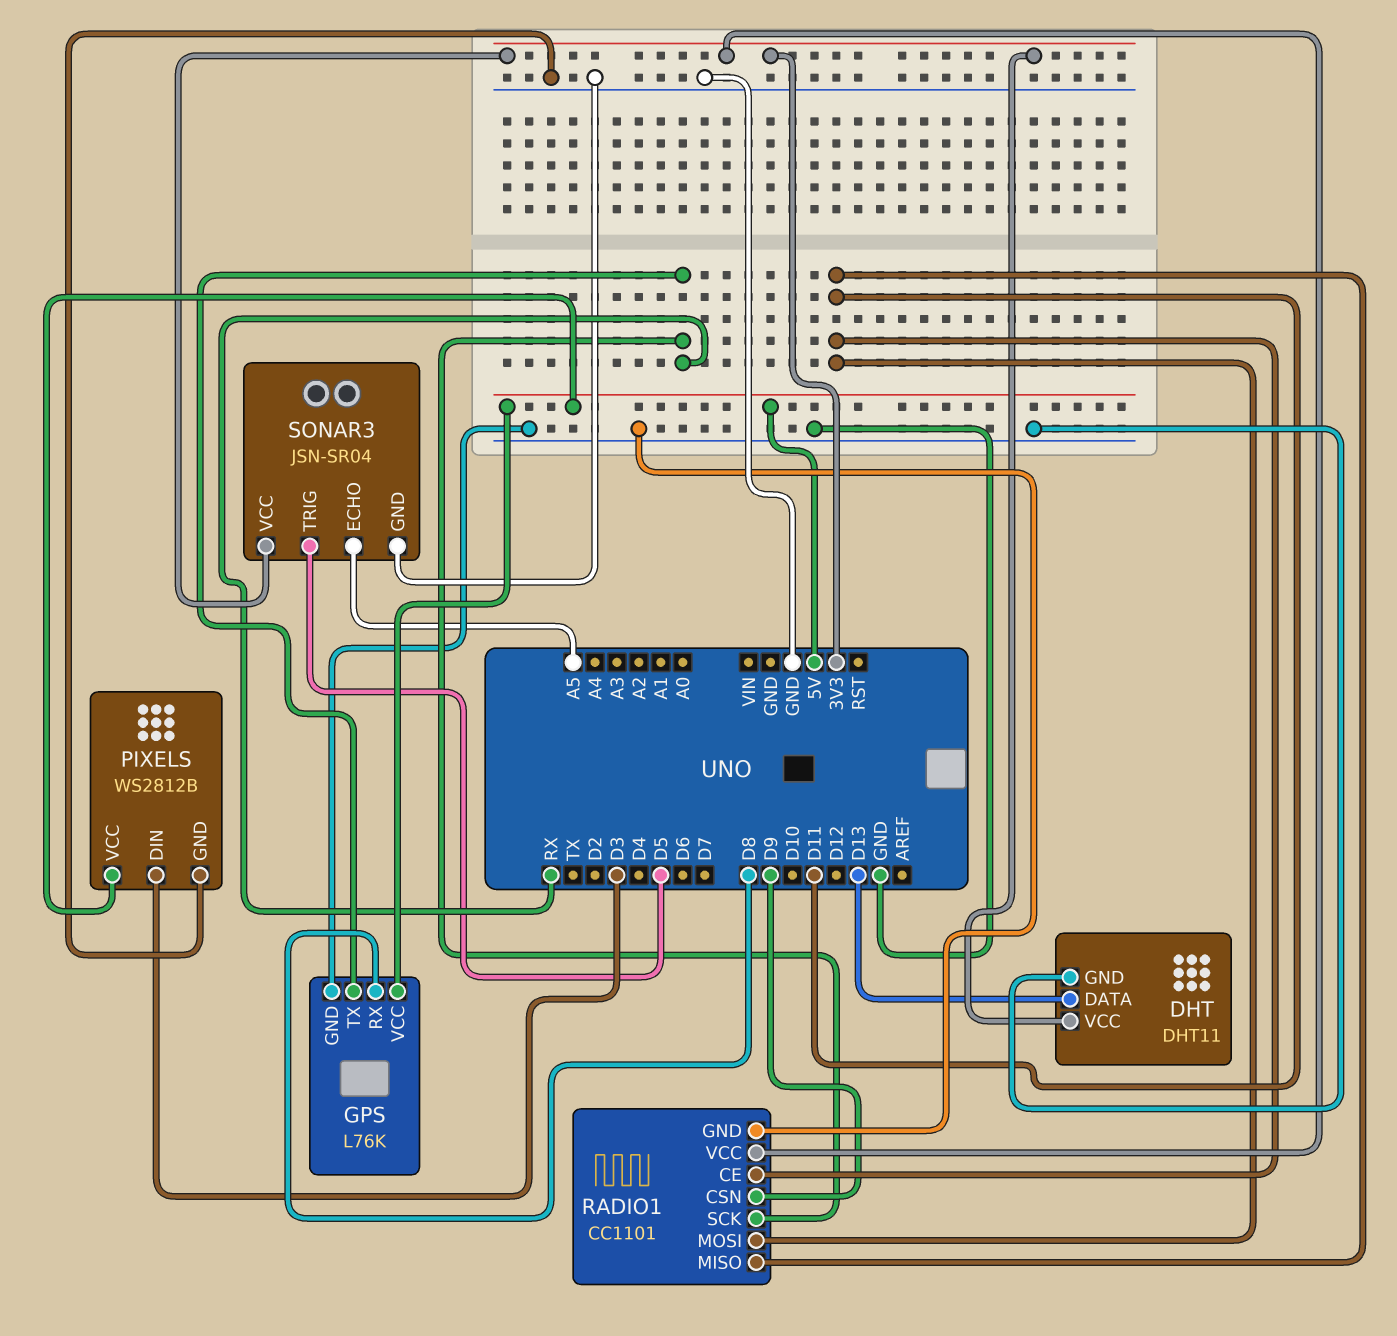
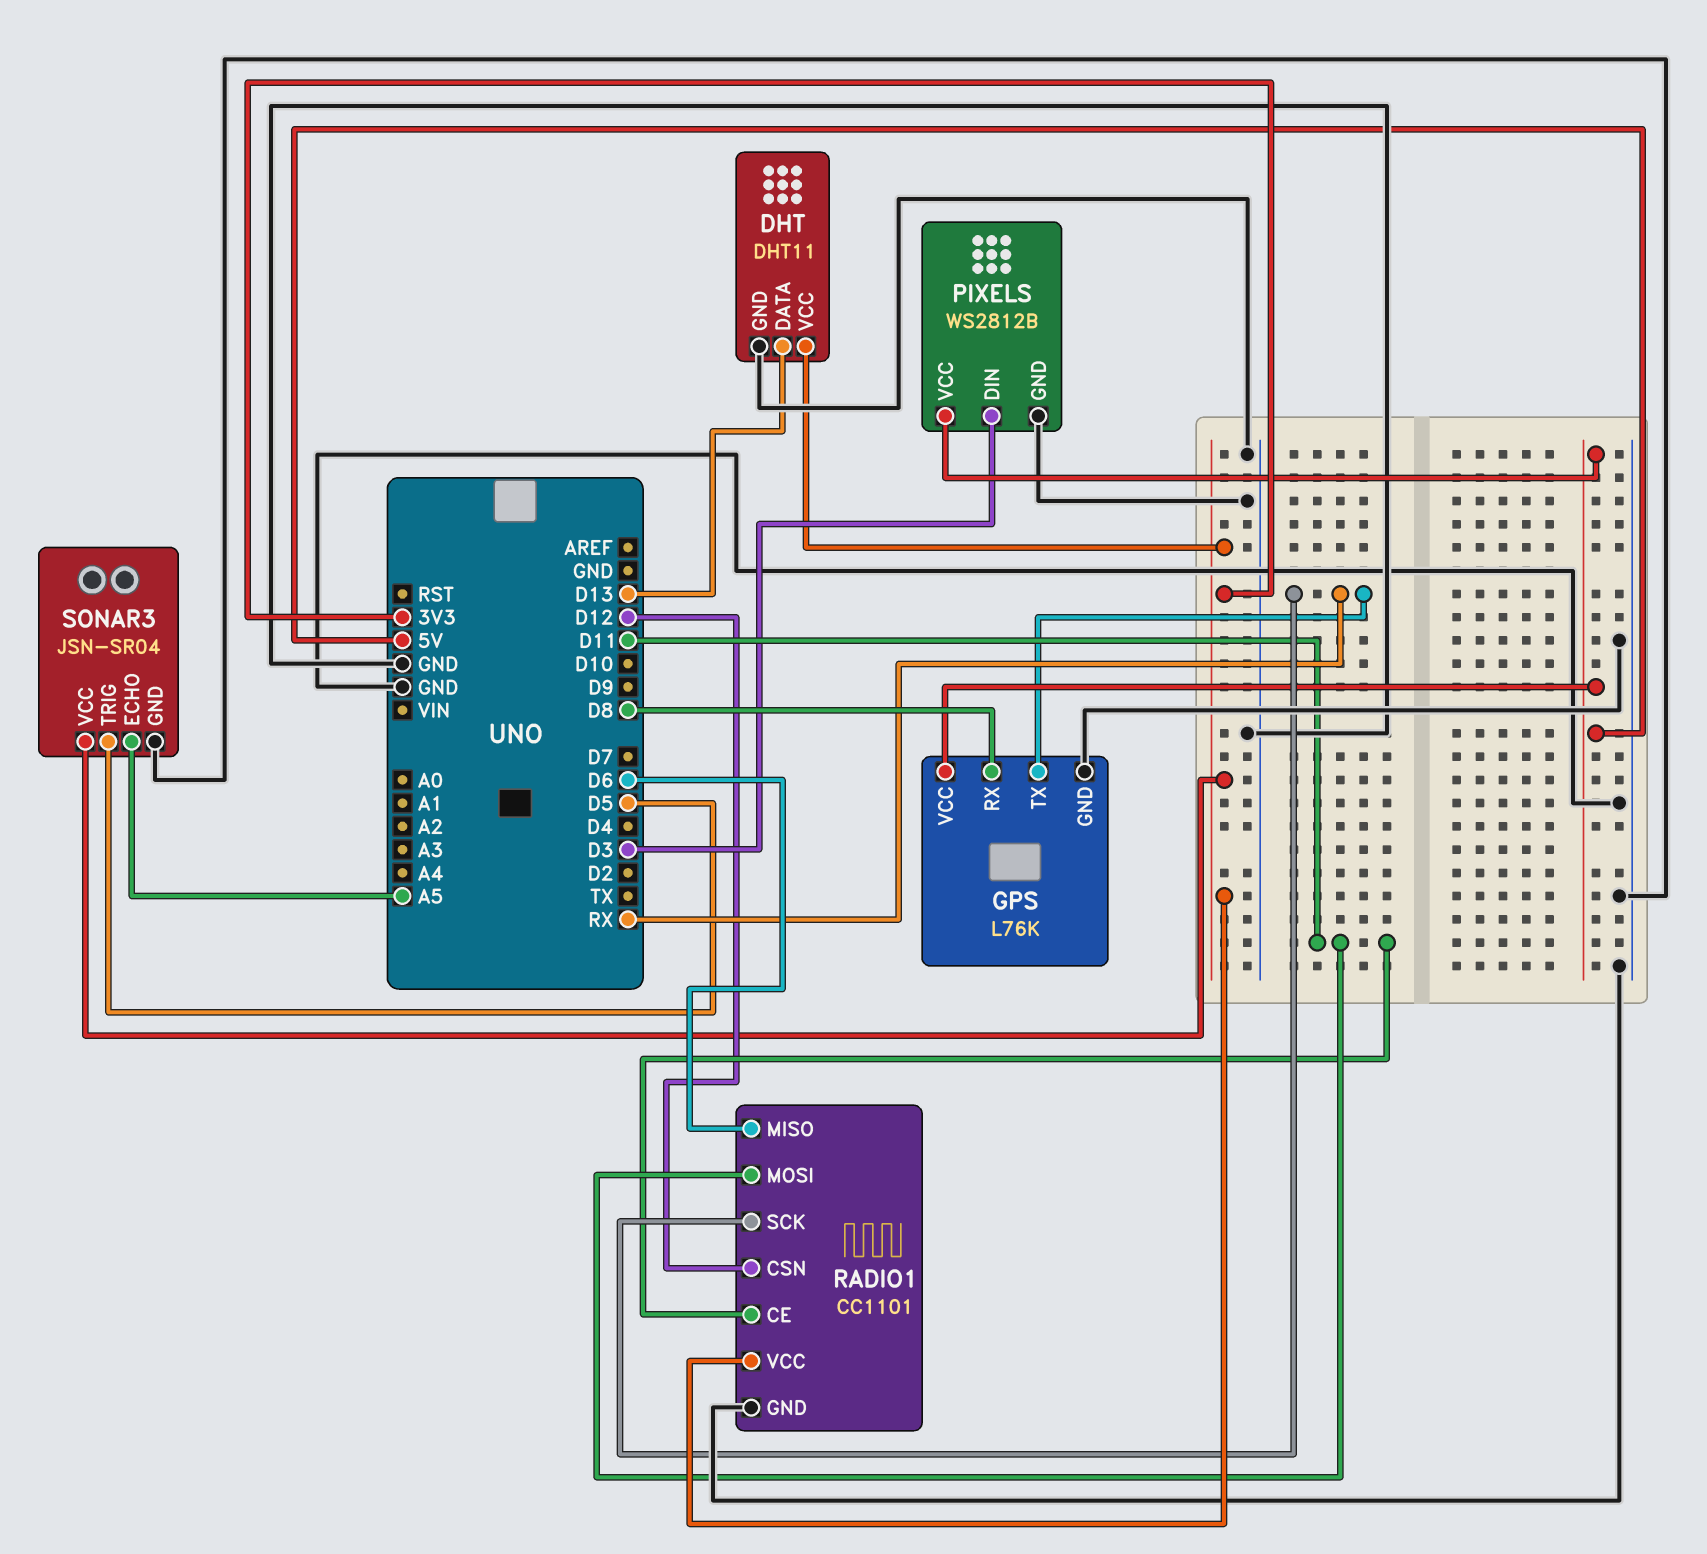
RADIO1 pin CSN: D9 -> D12
RADIO1 pin MISO: D11 -> D6

